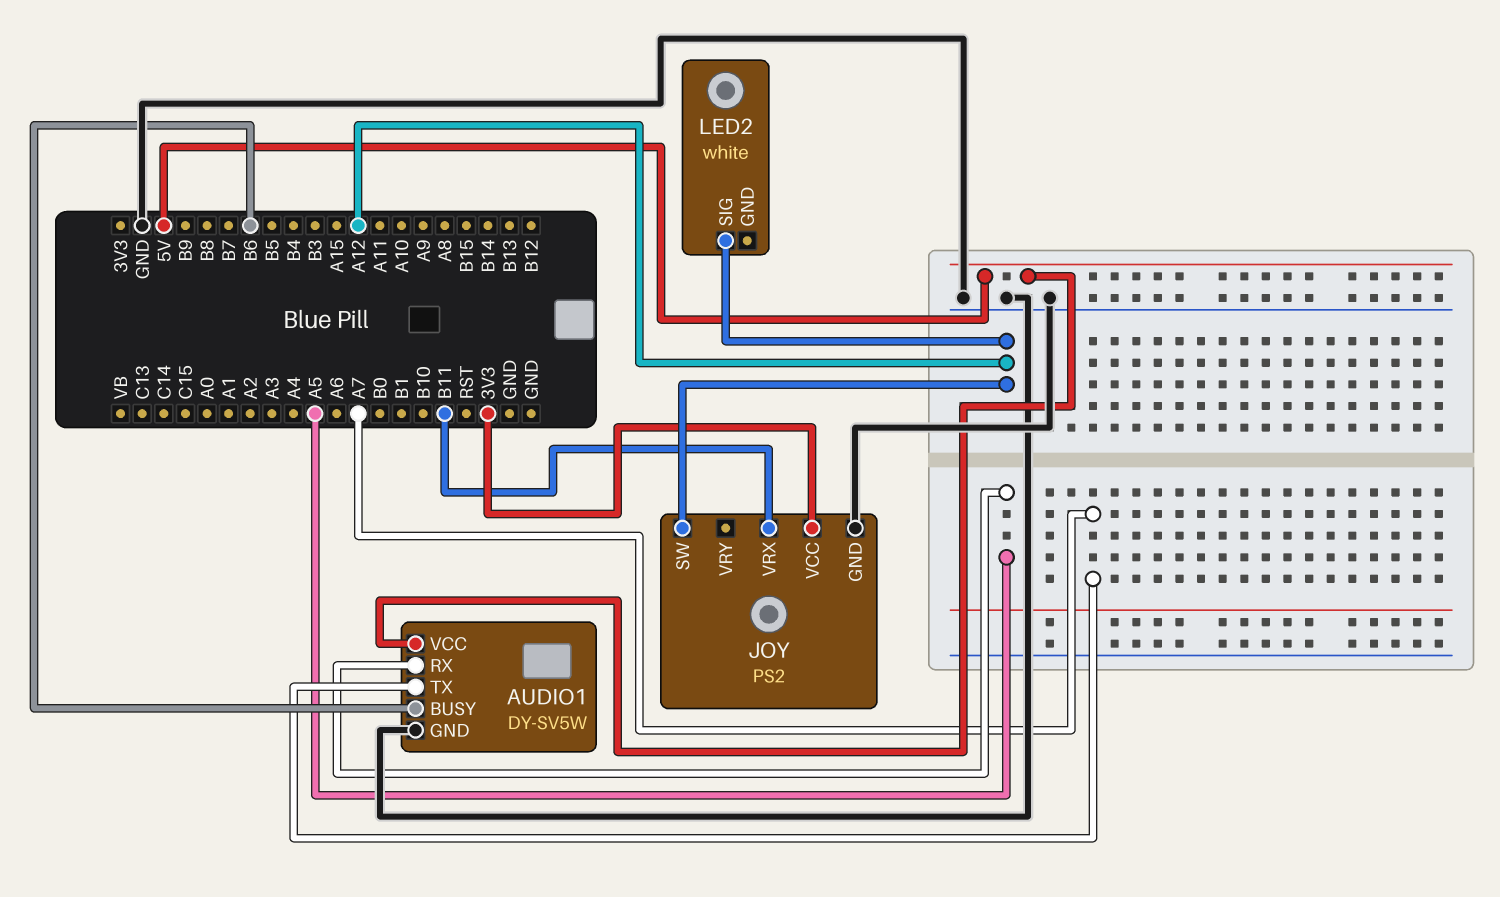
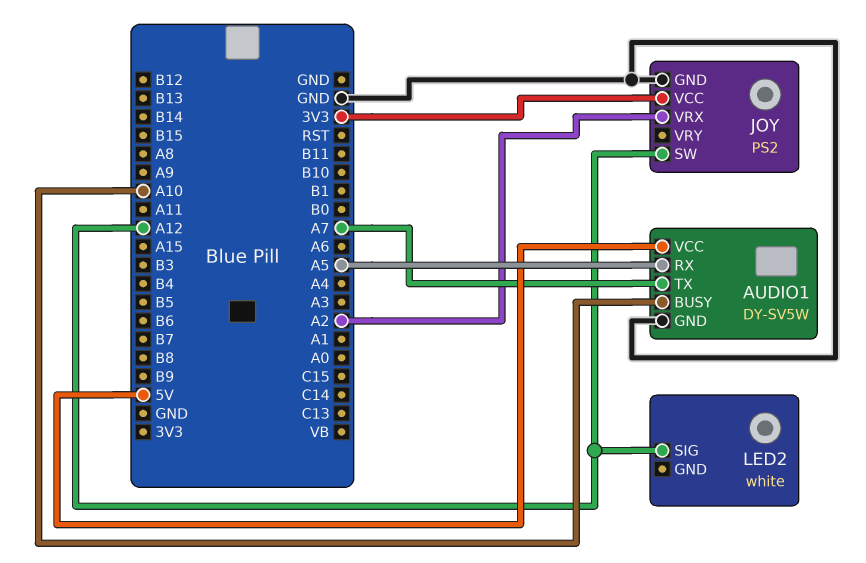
AUDIO1 pin BUSY: B6 -> A10
JOY pin VRX: B11 -> A2

